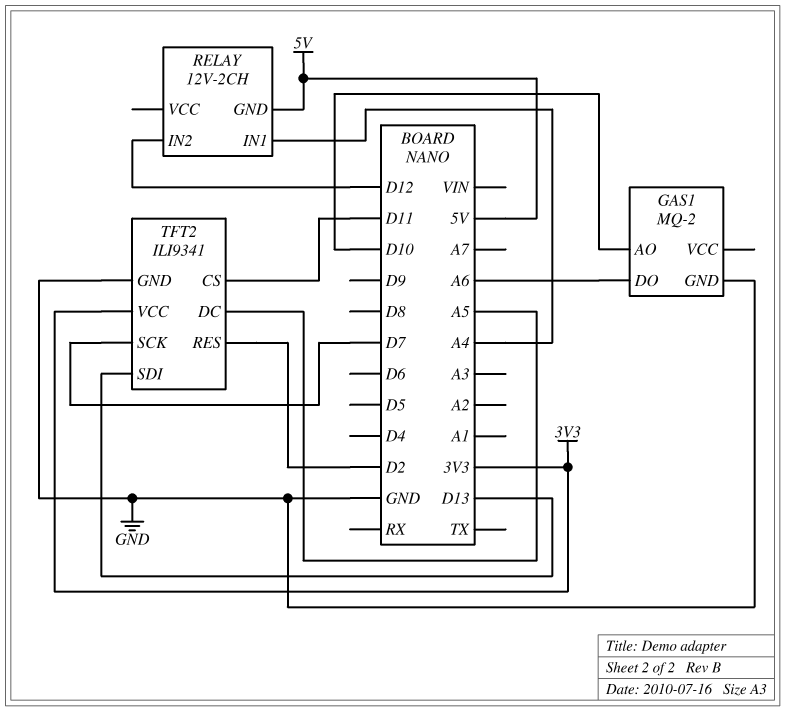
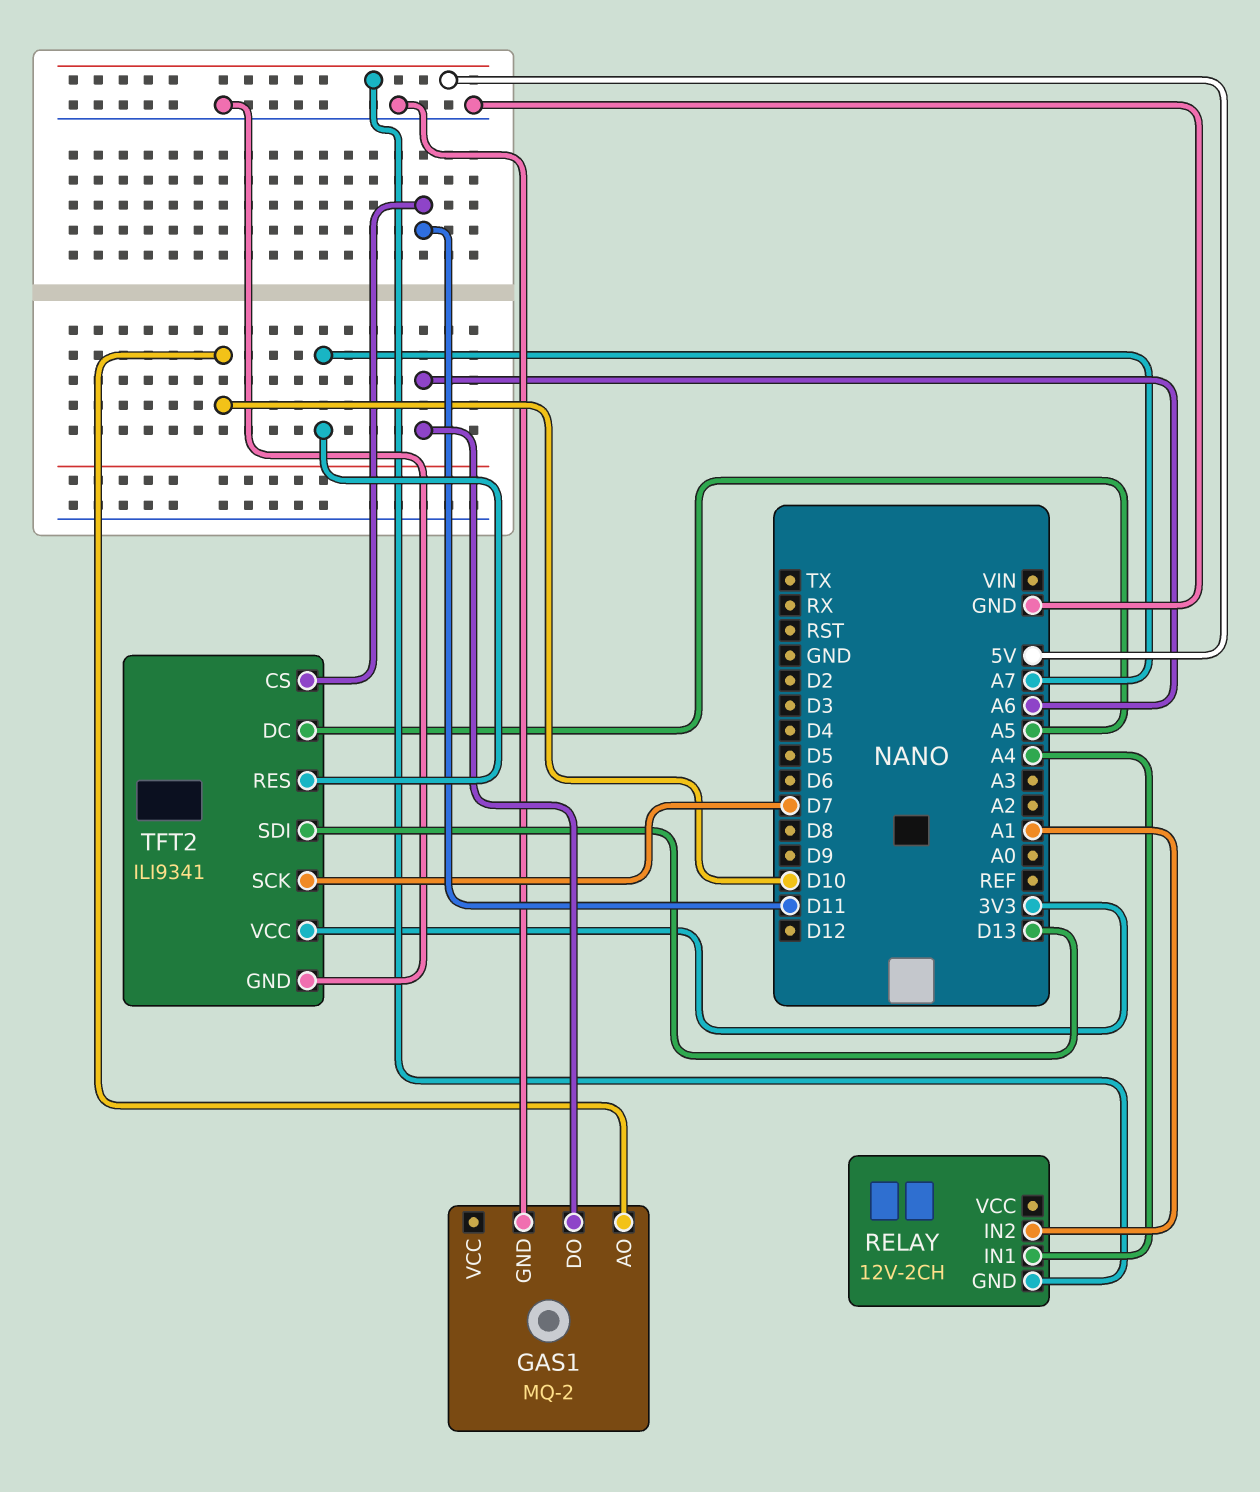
RELAY pin IN2: D12 -> A1
TFT2 pin RES: D2 -> A7

